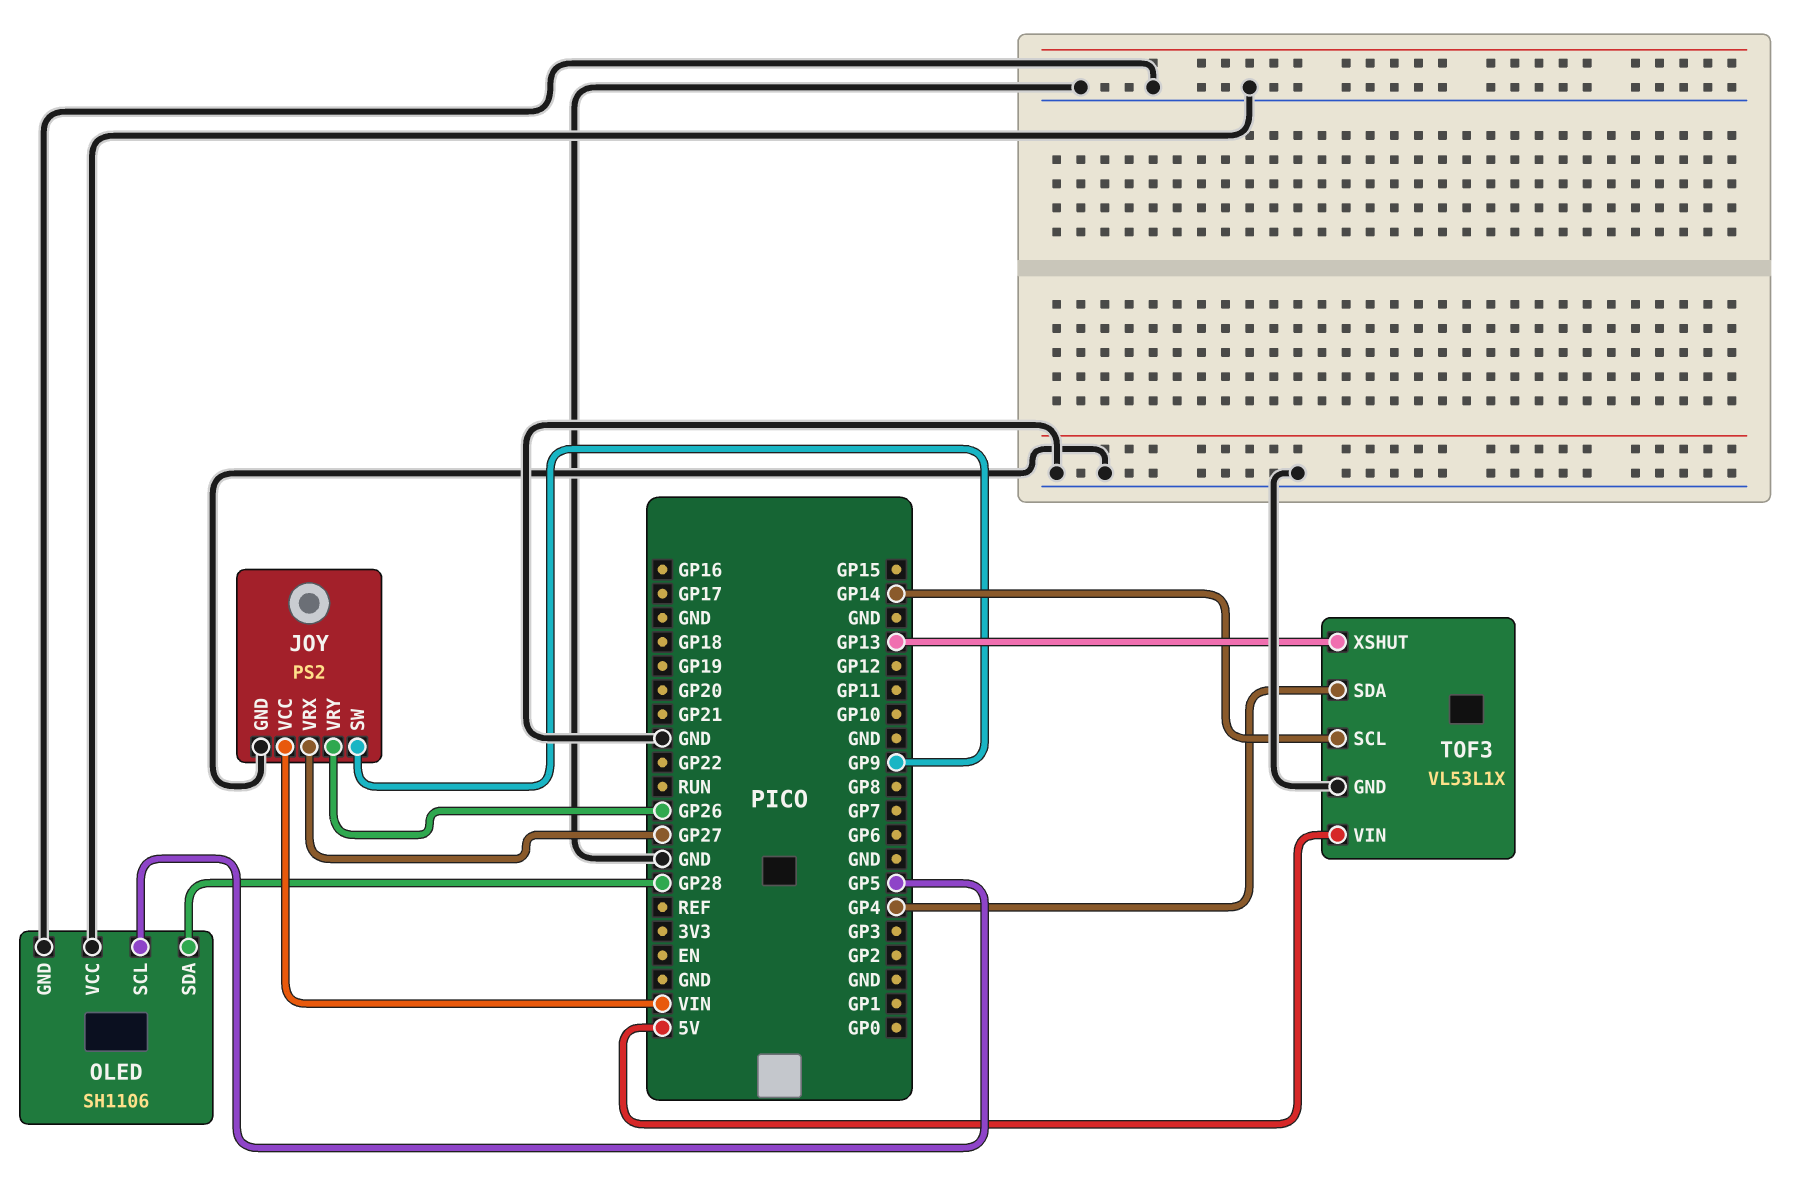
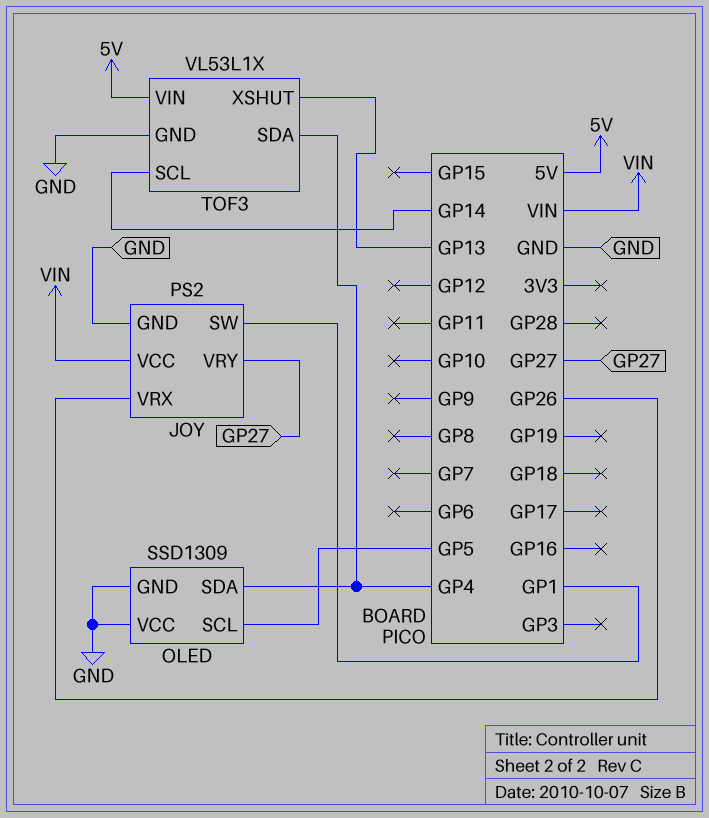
JOY pin SW: GP9 -> GP1
JOY pin VRX: GP27 -> GP26
JOY pin VRY: GP26 -> GP27
OLED: SH1106 -> SSD1309
OLED pin SDA: GP28 -> GP4

